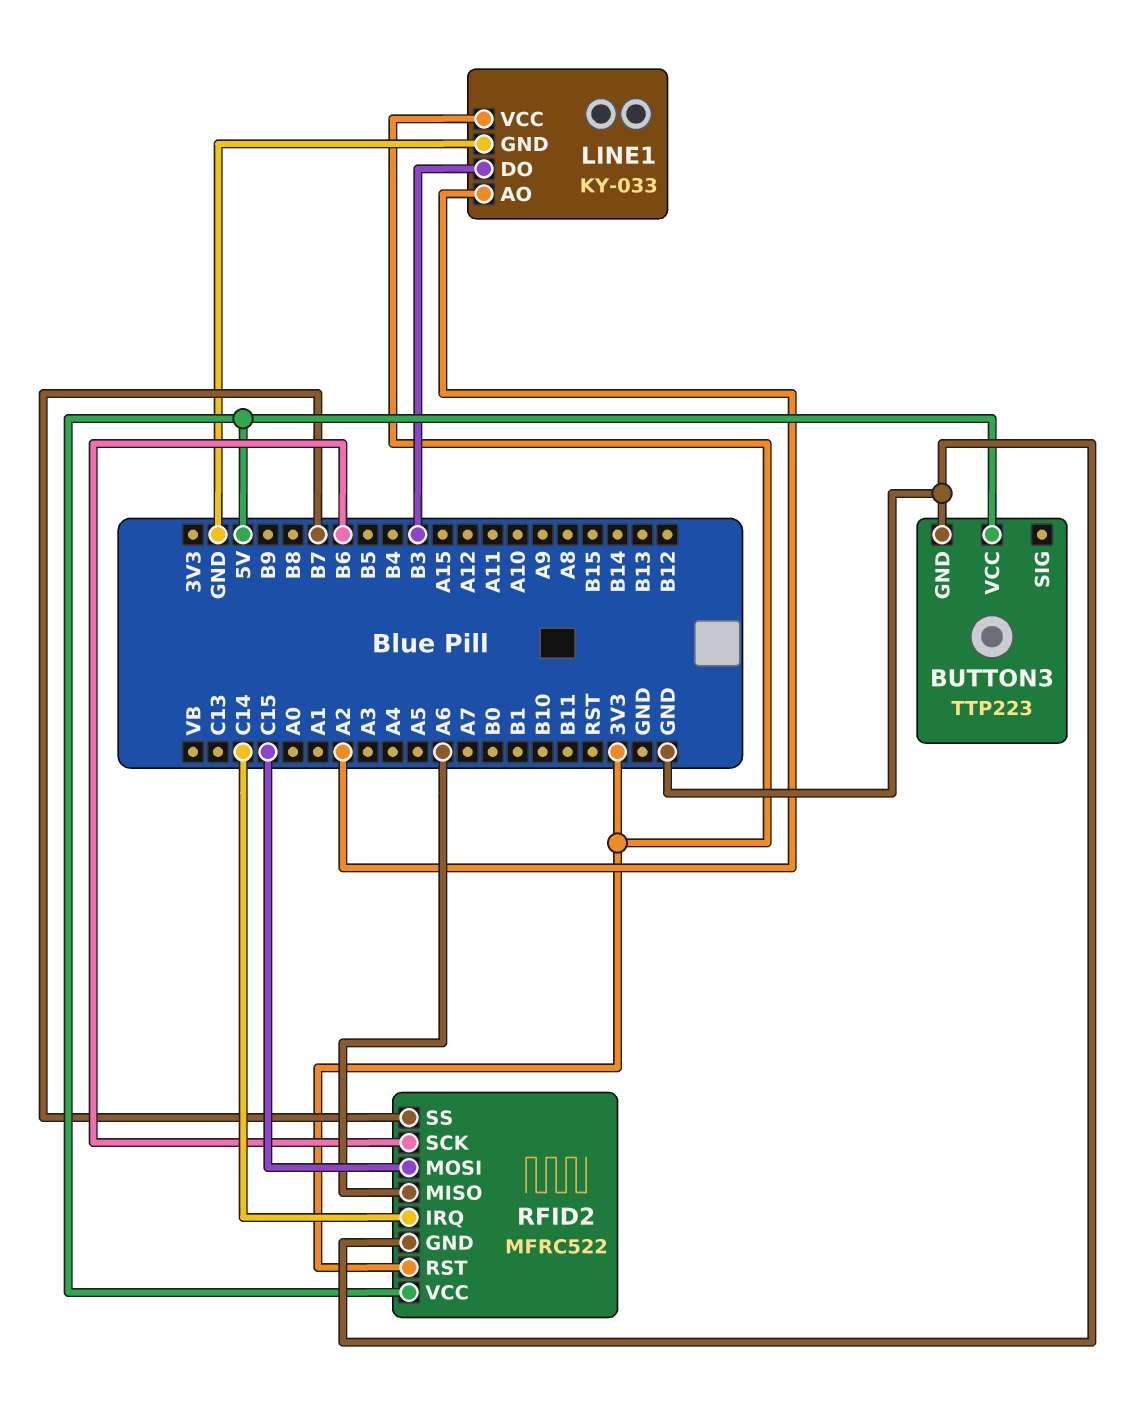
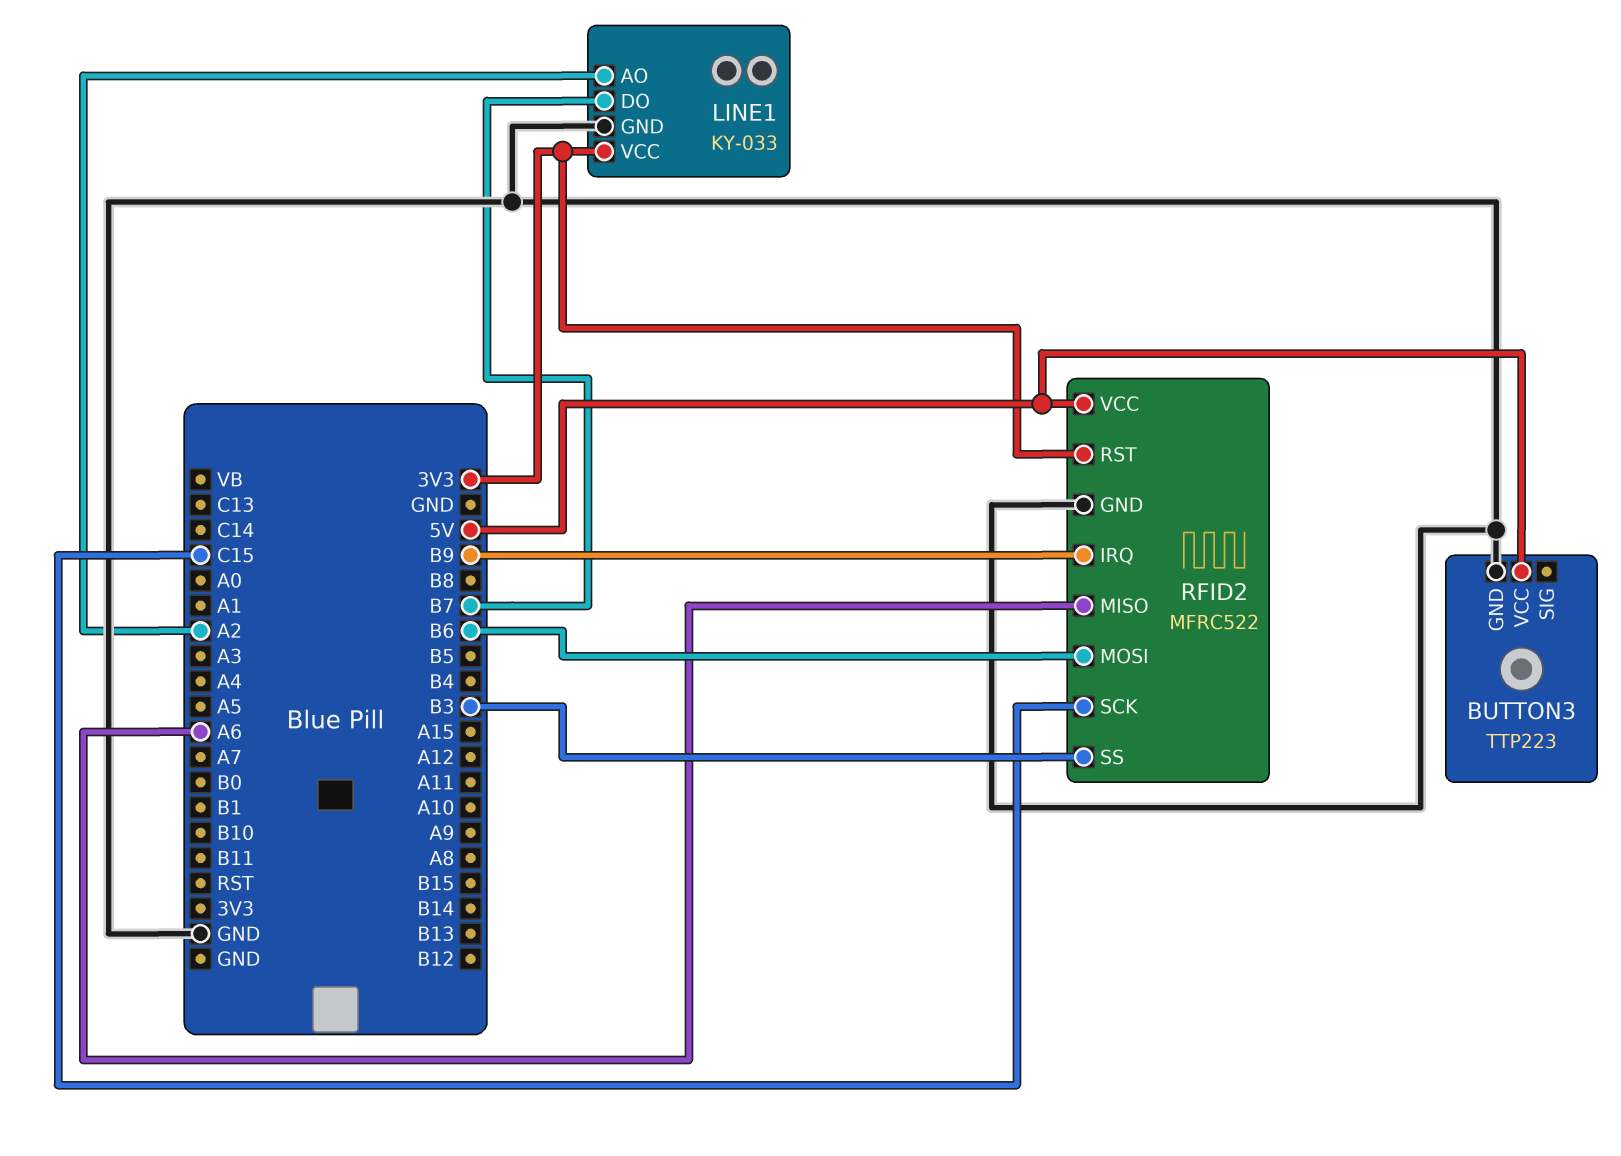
LINE1 pin DO: B3 -> B7
RFID2 pin IRQ: C14 -> B9
RFID2 pin MOSI: C15 -> B6
RFID2 pin SCK: B6 -> C15
RFID2 pin SS: B7 -> B3

